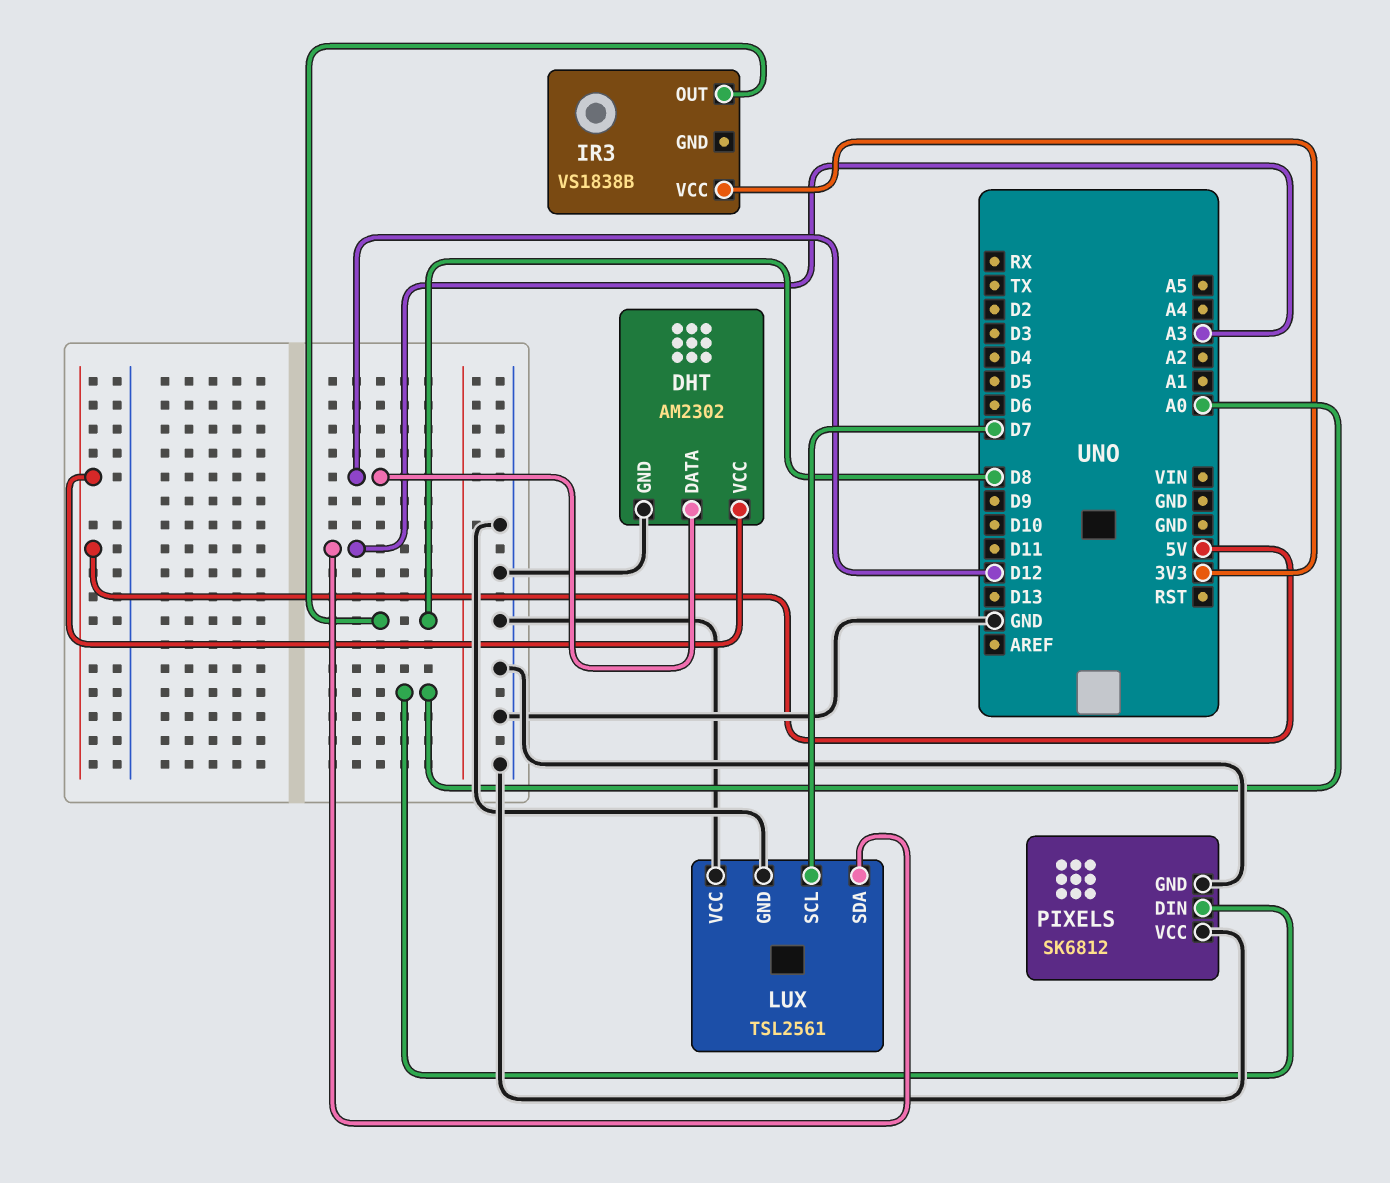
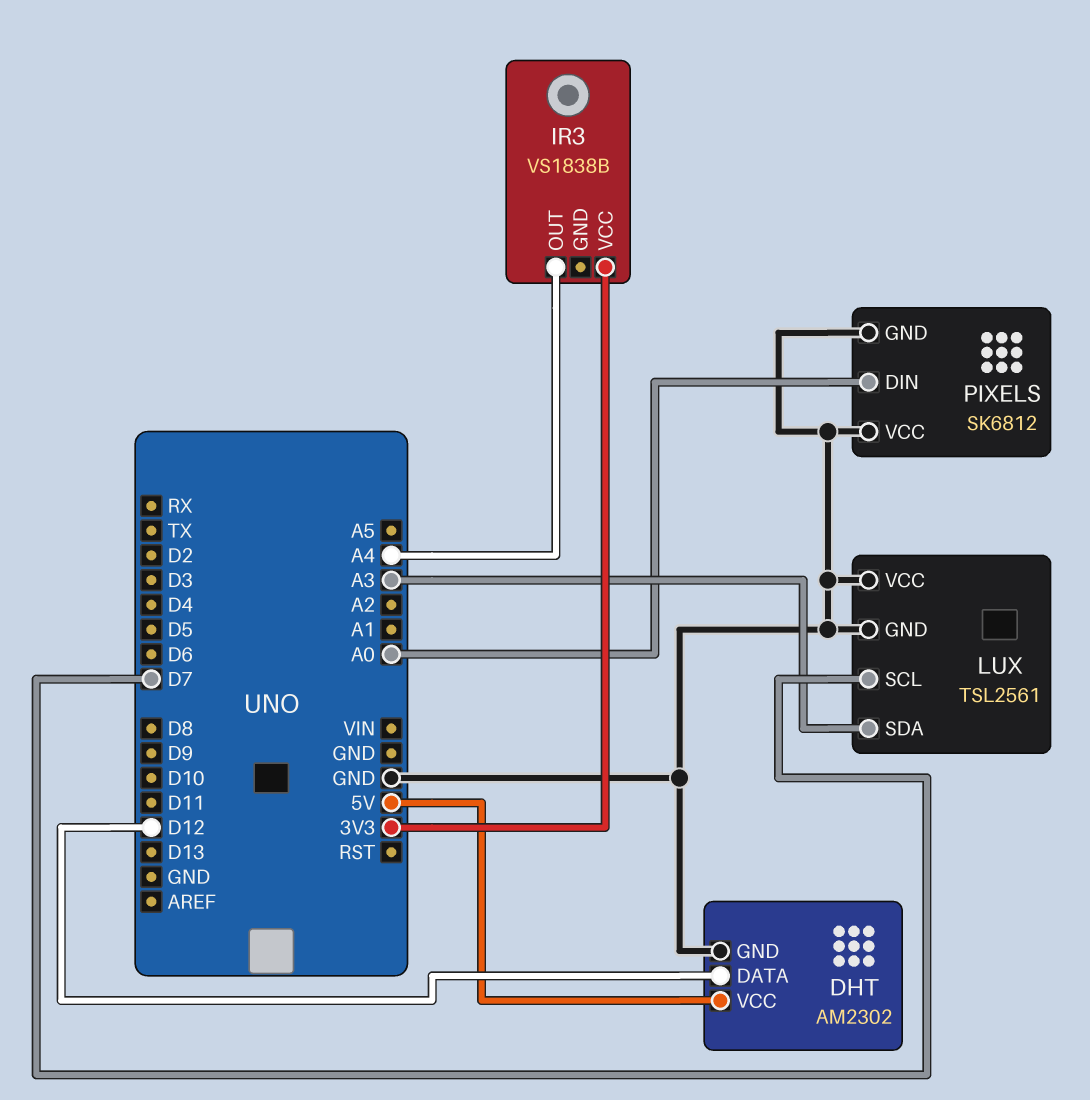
IR3 pin OUT: D8 -> A4

